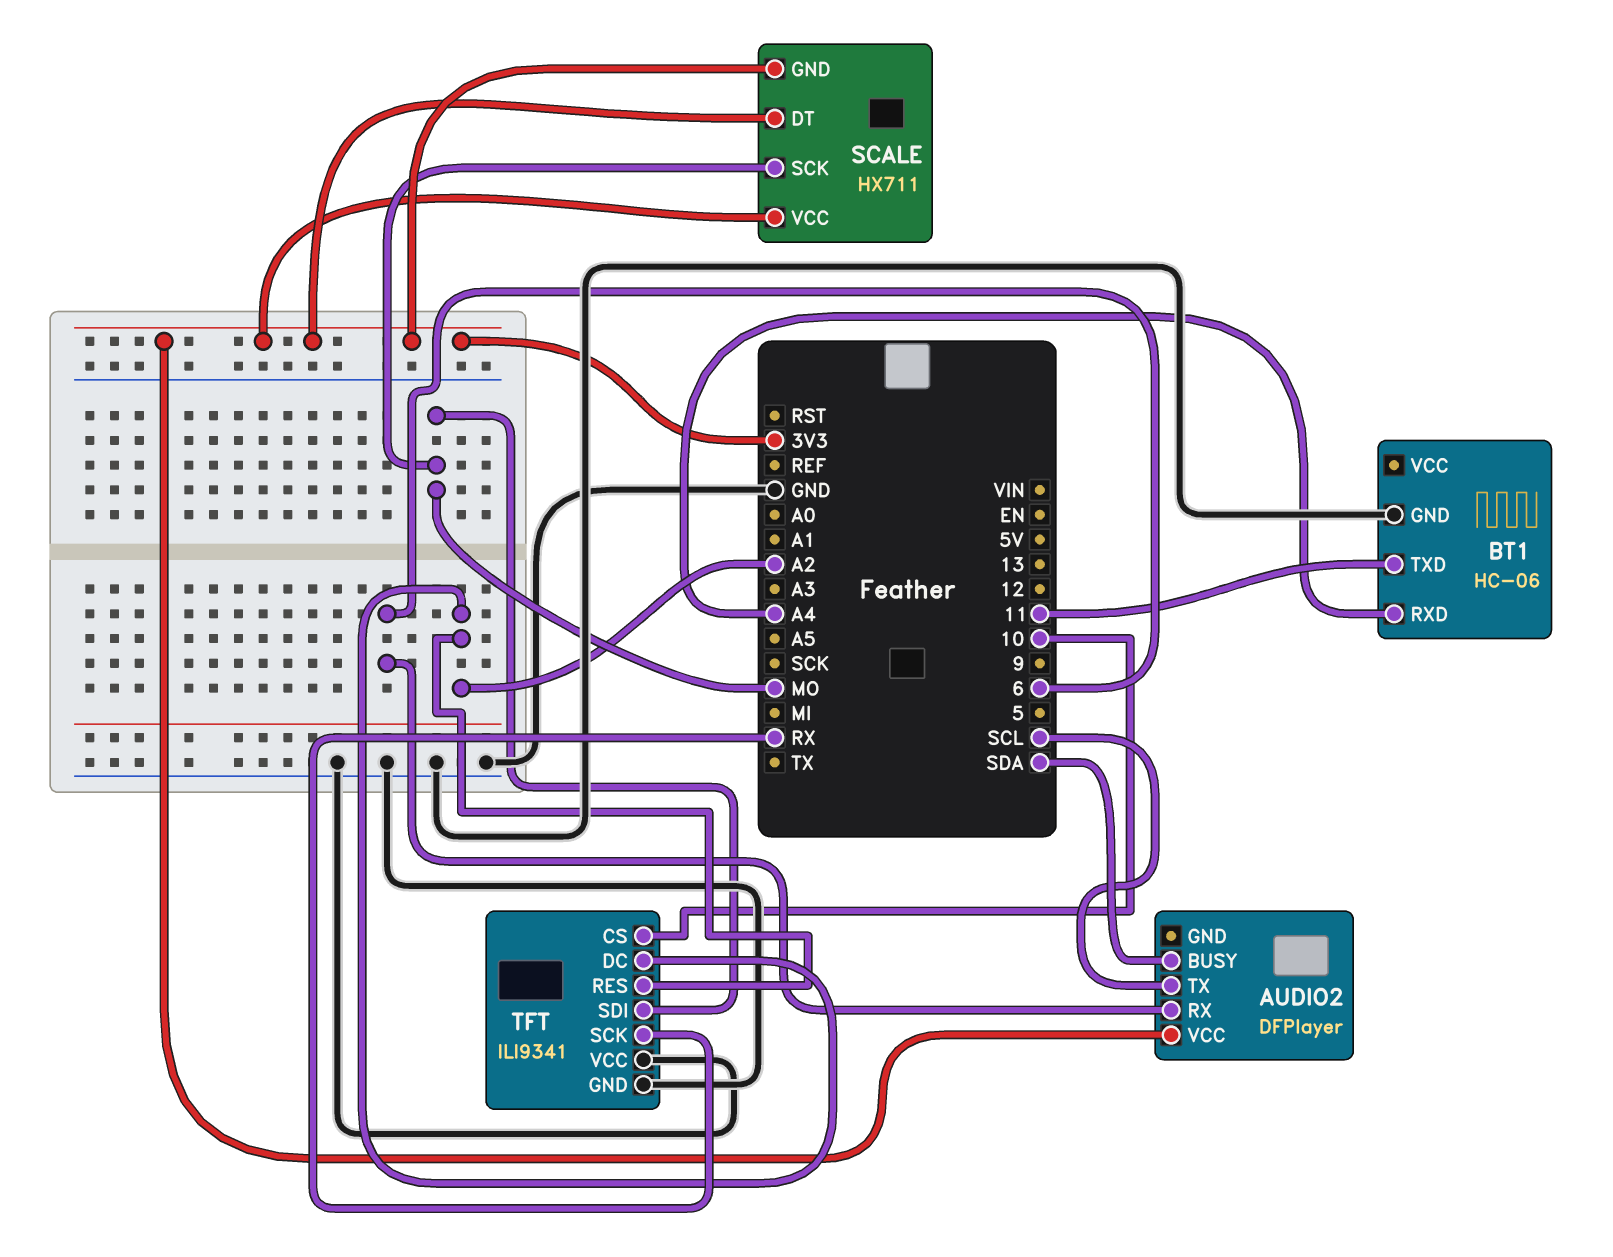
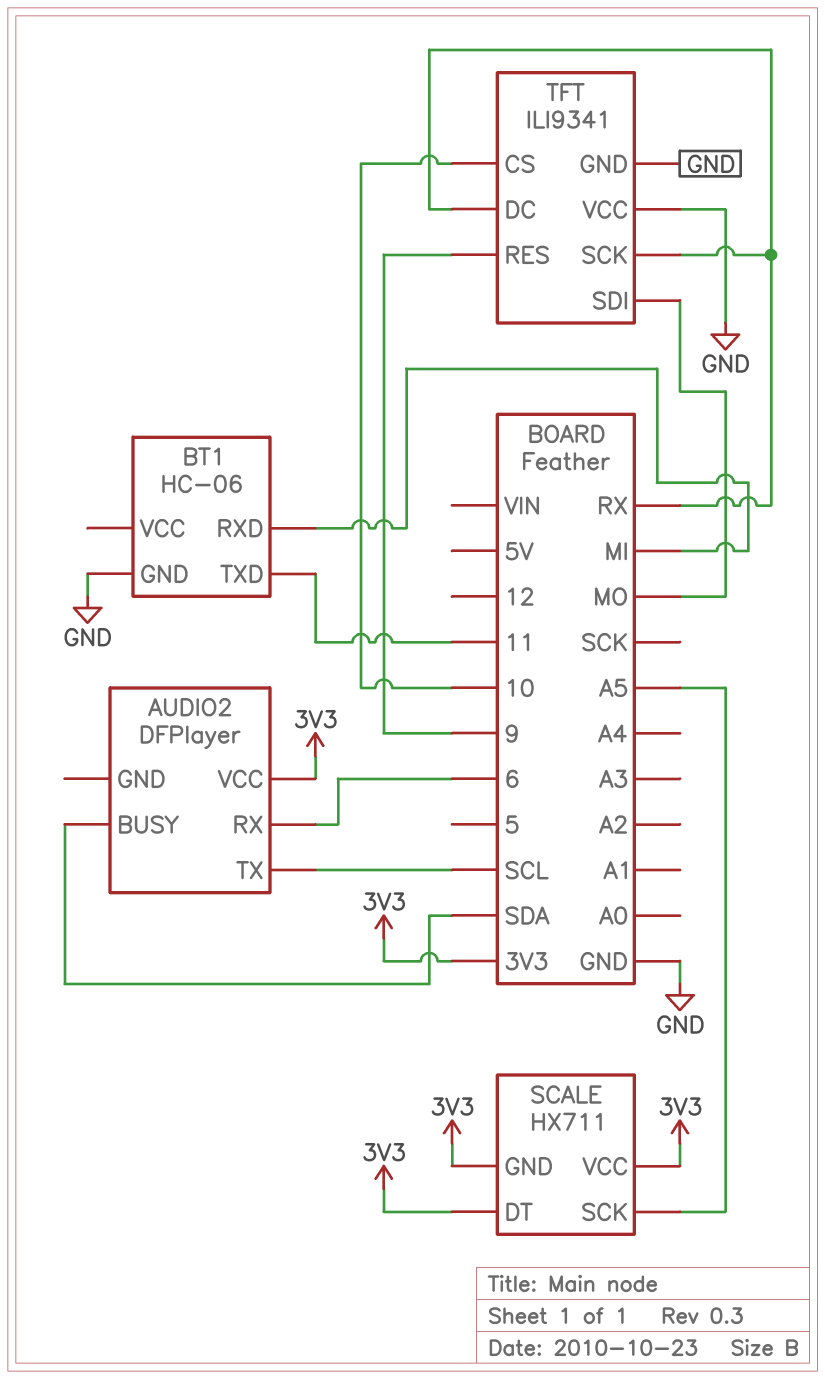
BT1 pin RXD: A4 -> MI
SCALE pin SCK: MO -> A5
TFT pin DC: A2 -> RX
TFT pin RES: A2 -> 9

